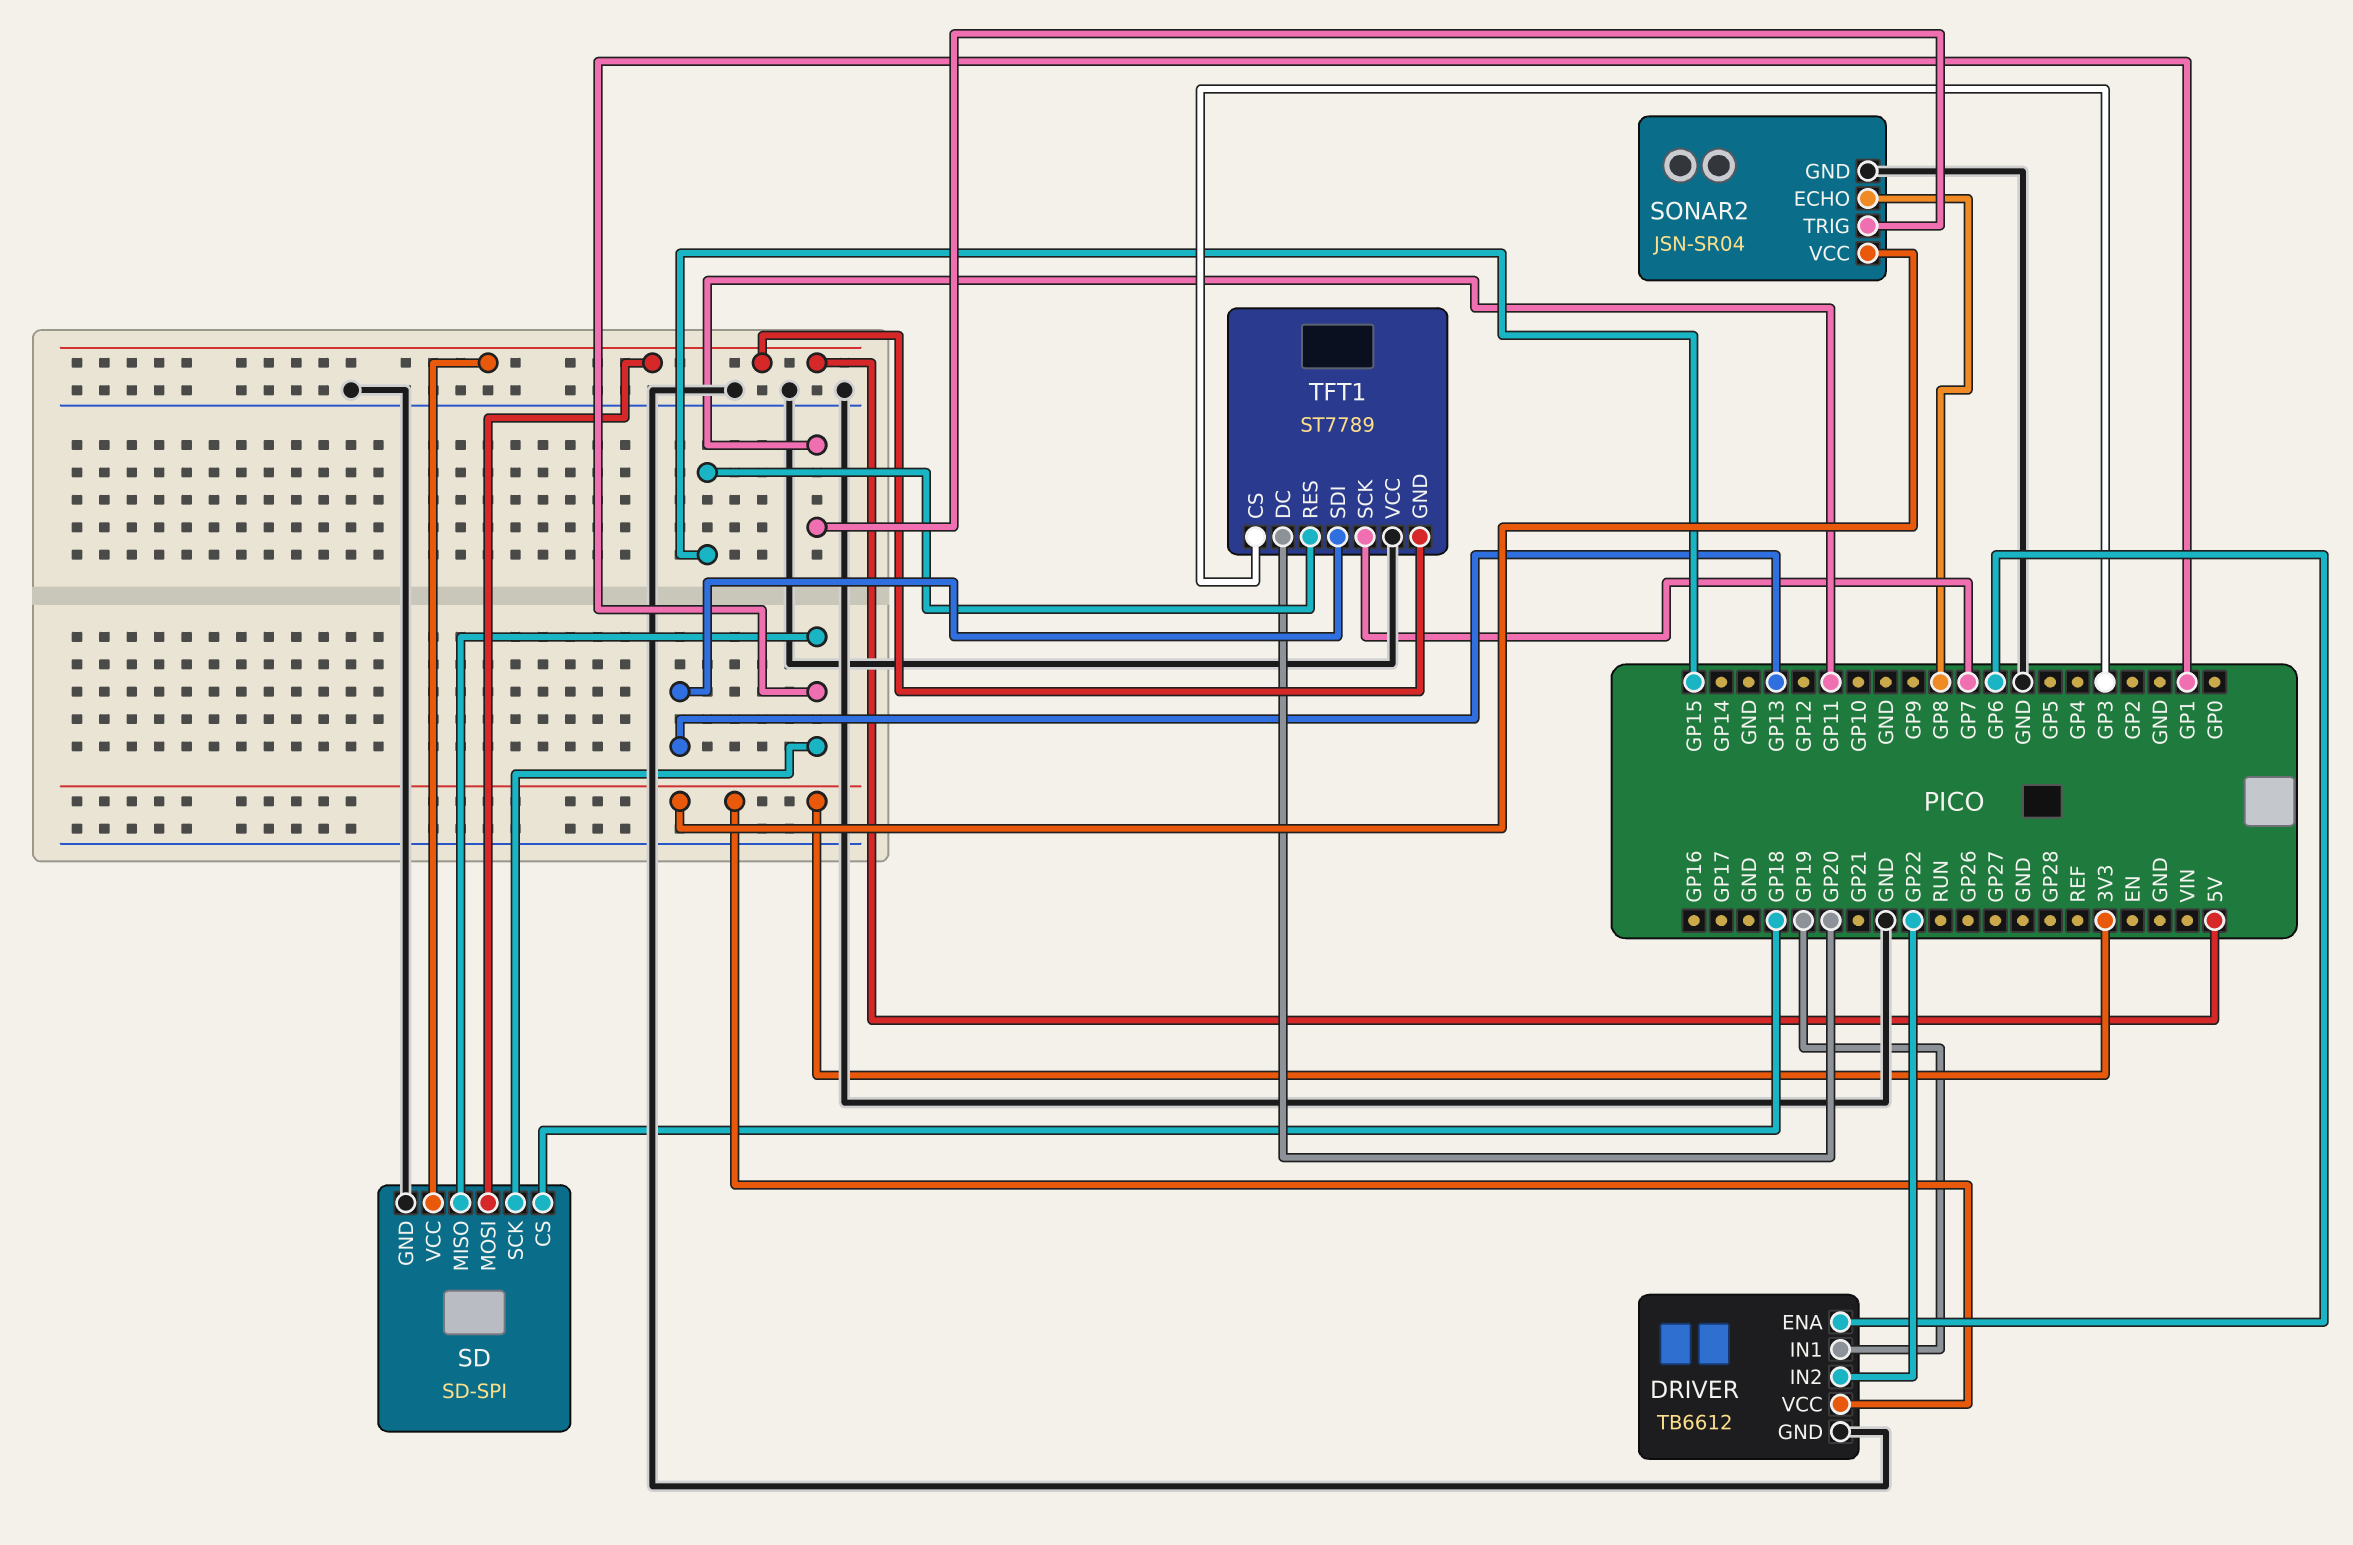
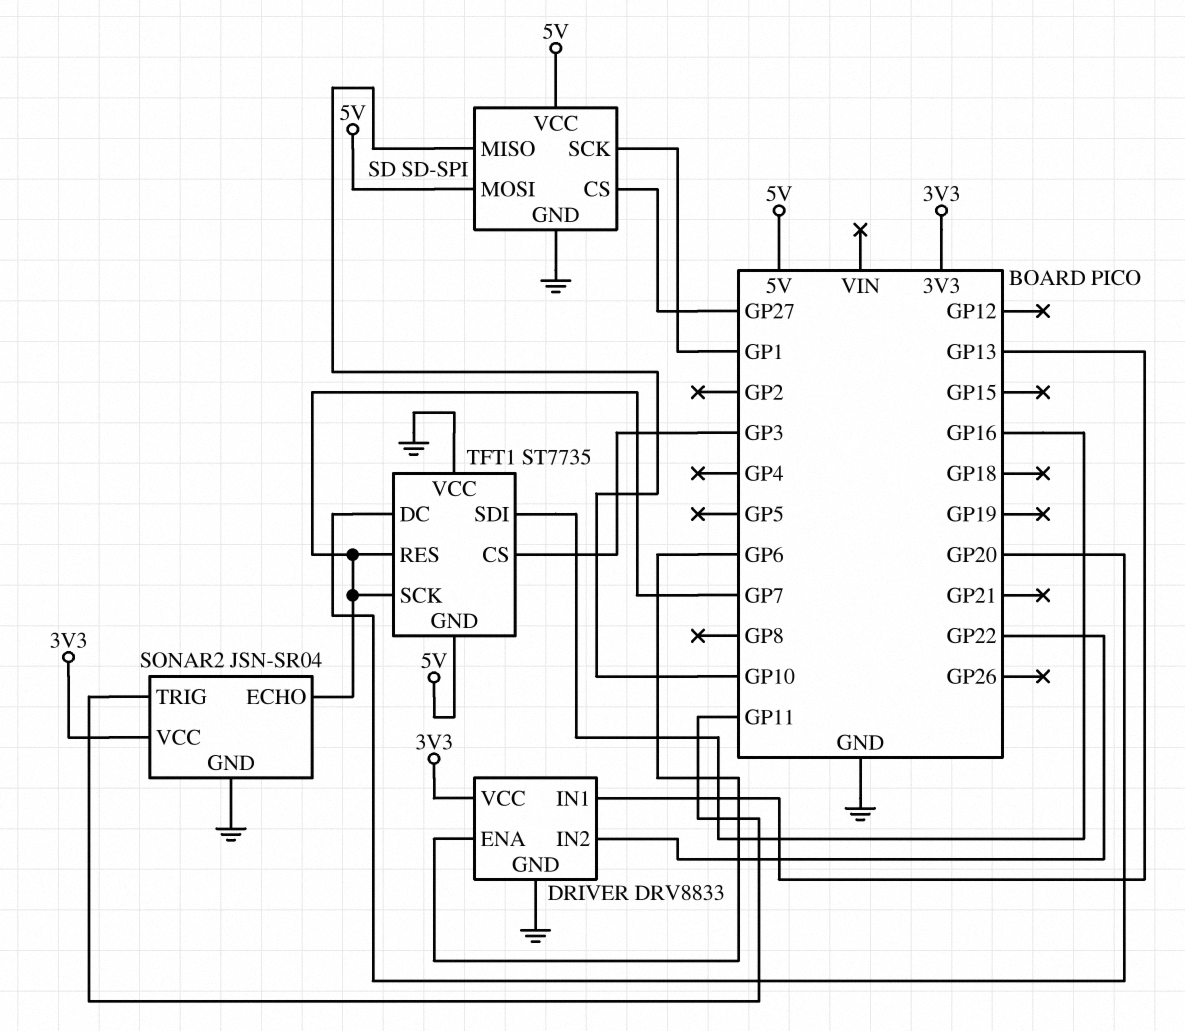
DRIVER: TB6612 -> DRV8833
DRIVER pin IN1: GP19 -> GP13
SD pin CS: GP18 -> GP27
SD pin MISO: GP1 -> GP10
SONAR2 pin ECHO: GP8 -> GP7
TFT1: ST7789 -> ST7735
TFT1 pin RES: GP15 -> GP7
TFT1 pin SDI: GP13 -> GP16

